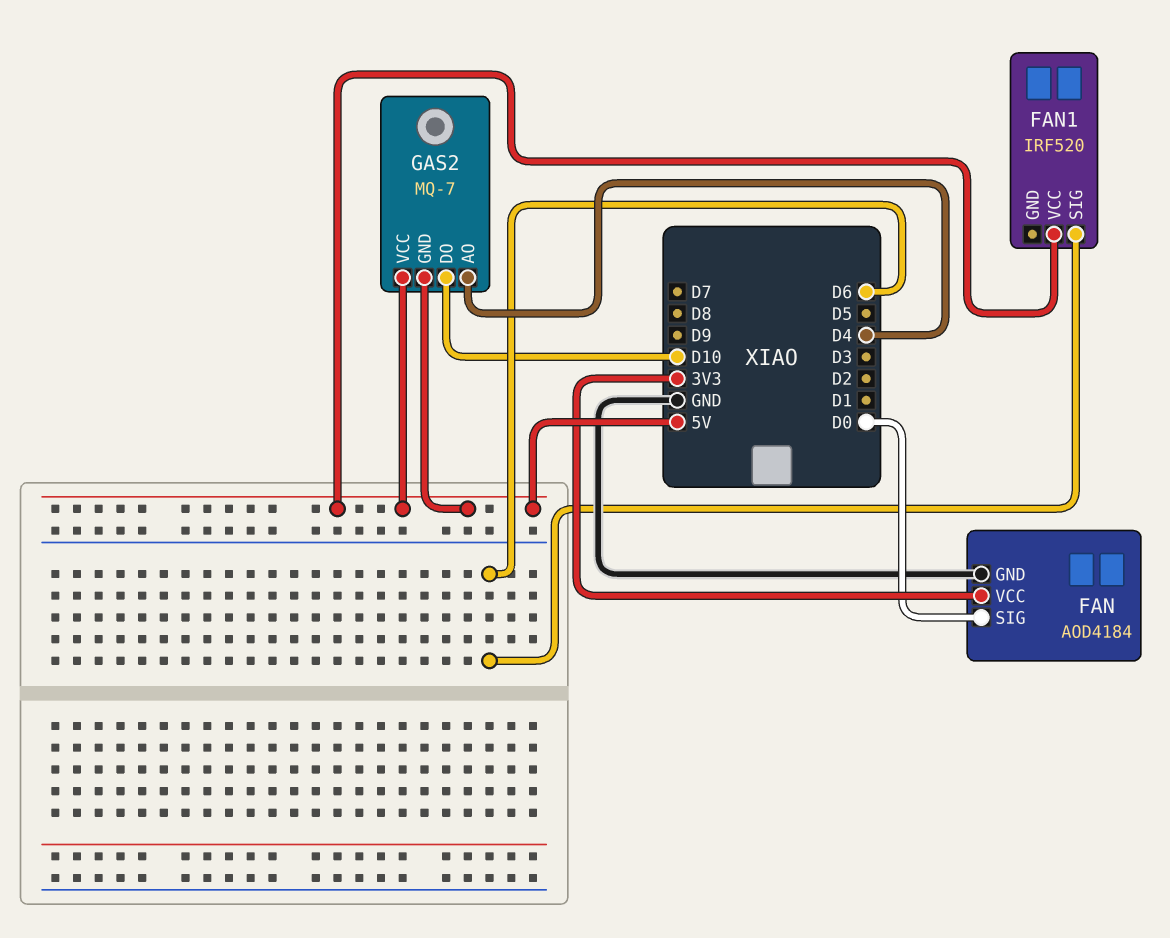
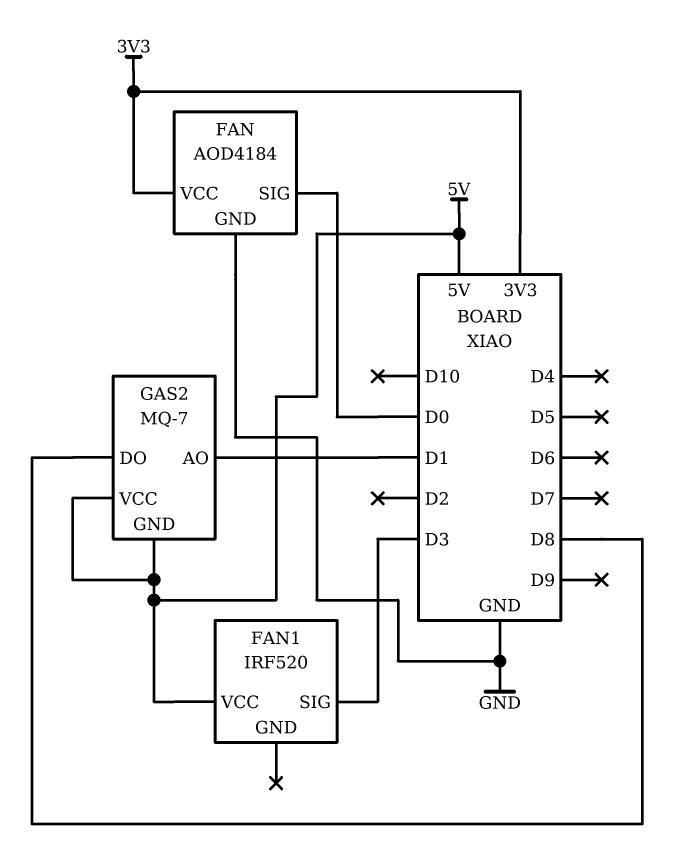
FAN1 pin SIG: D6 -> D3
GAS2 pin AO: D4 -> D1
GAS2 pin DO: D10 -> D8

